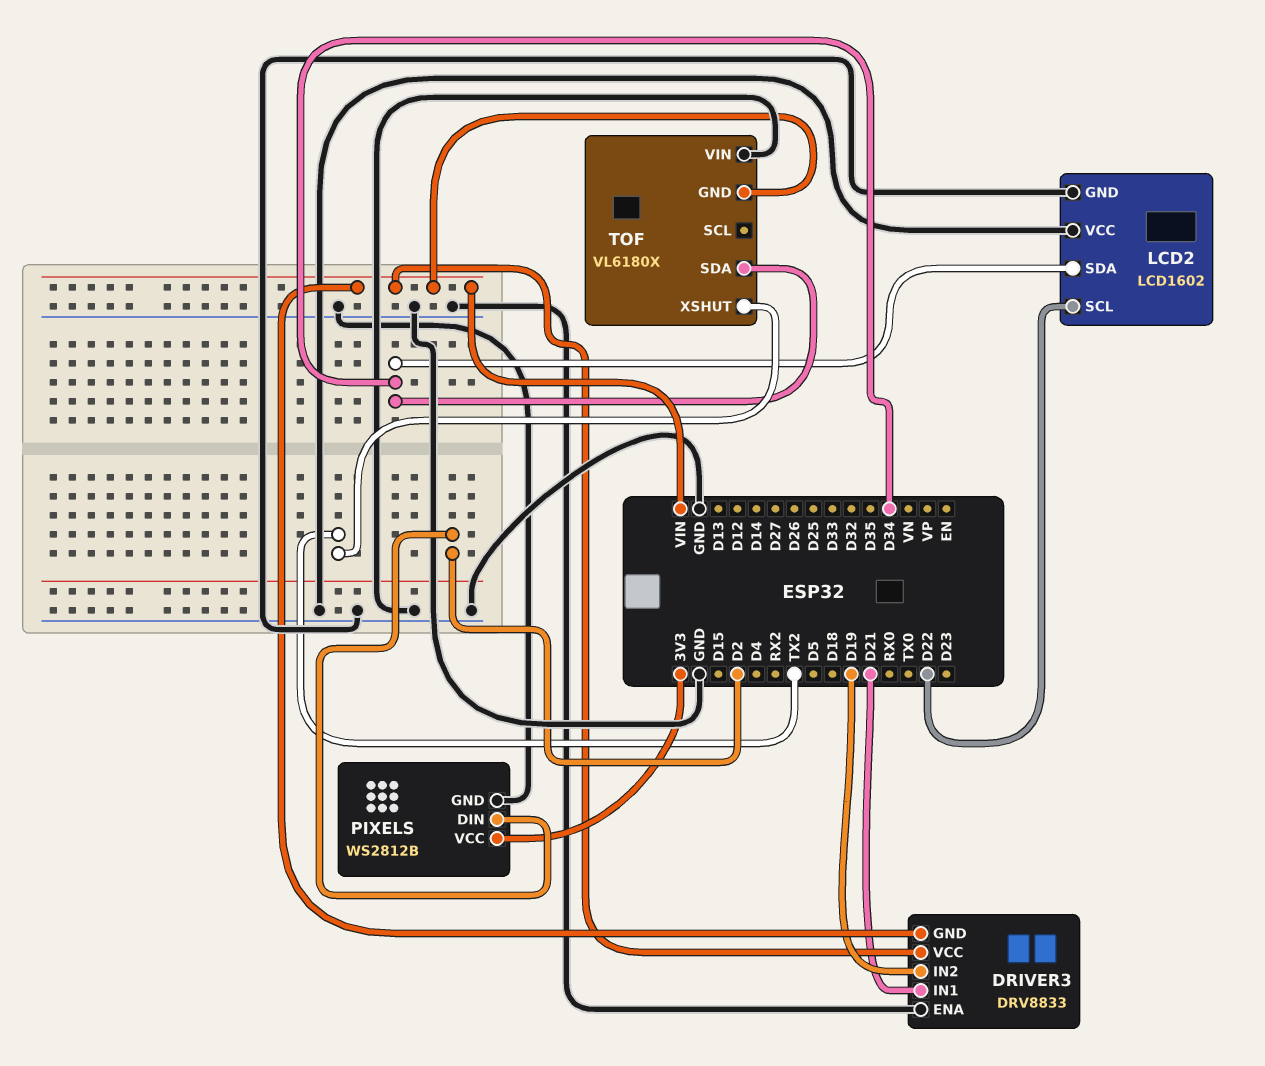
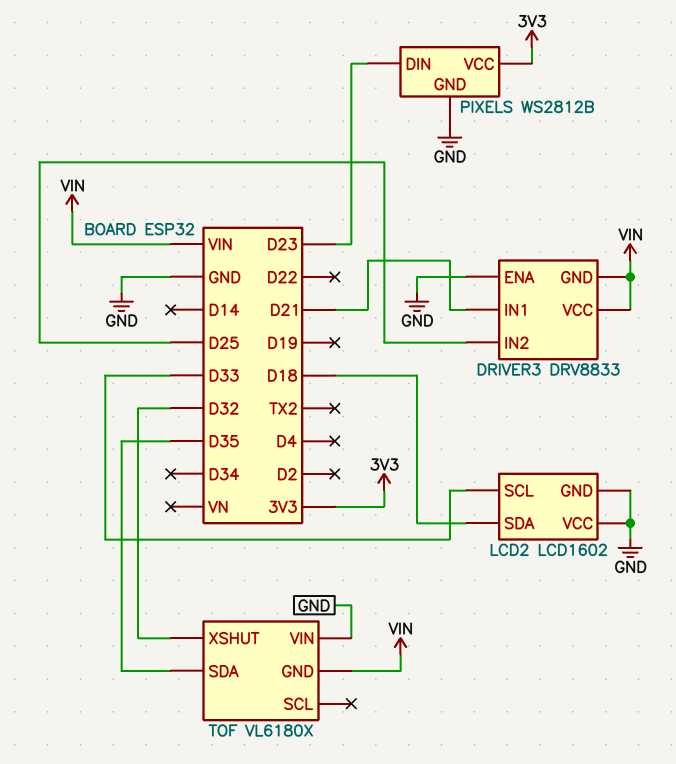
DRIVER3 pin IN2: D19 -> D25
LCD2 pin SCL: D22 -> D33
LCD2 pin SDA: D34 -> D18
PIXELS pin DIN: D2 -> D23
TOF pin SDA: D34 -> D35
TOF pin XSHUT: TX2 -> D32

